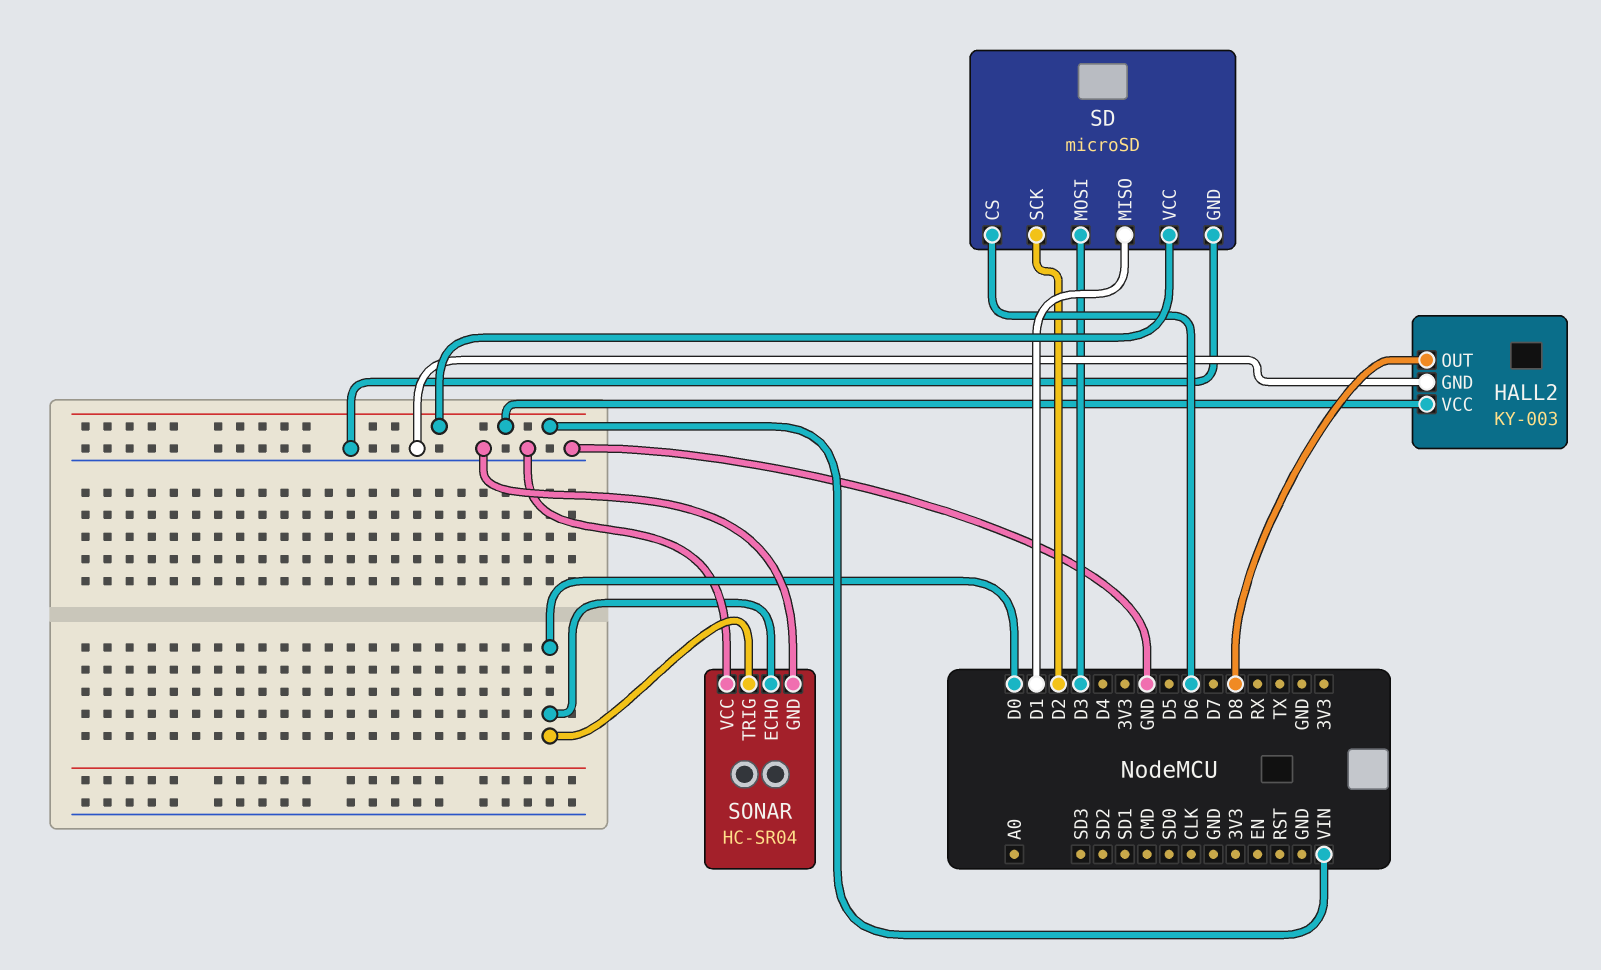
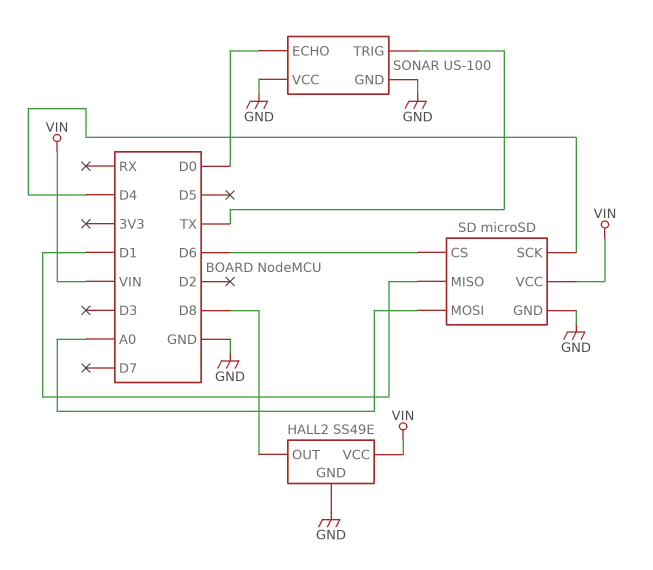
HALL2: KY-003 -> SS49E
SD pin MOSI: D3 -> A0
SD pin SCK: D2 -> D4
SONAR: HC-SR04 -> US-100
SONAR pin TRIG: D0 -> TX

